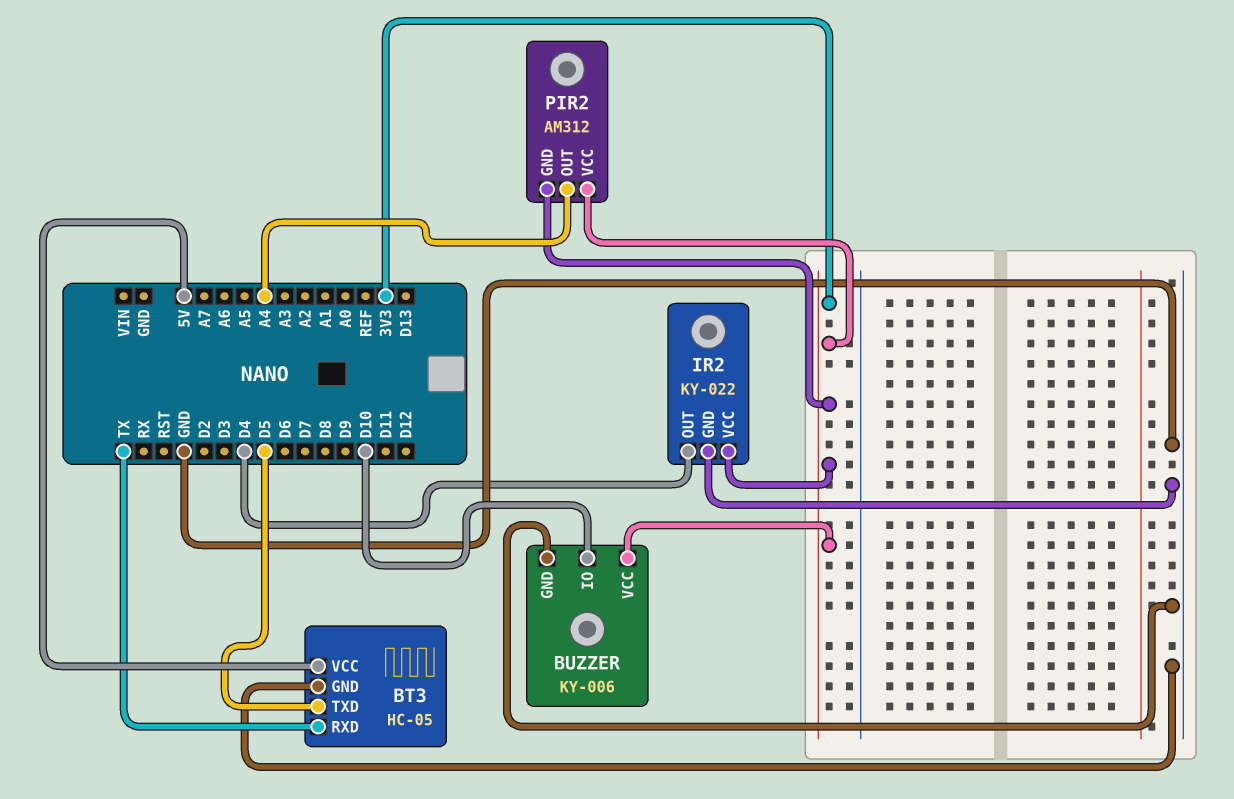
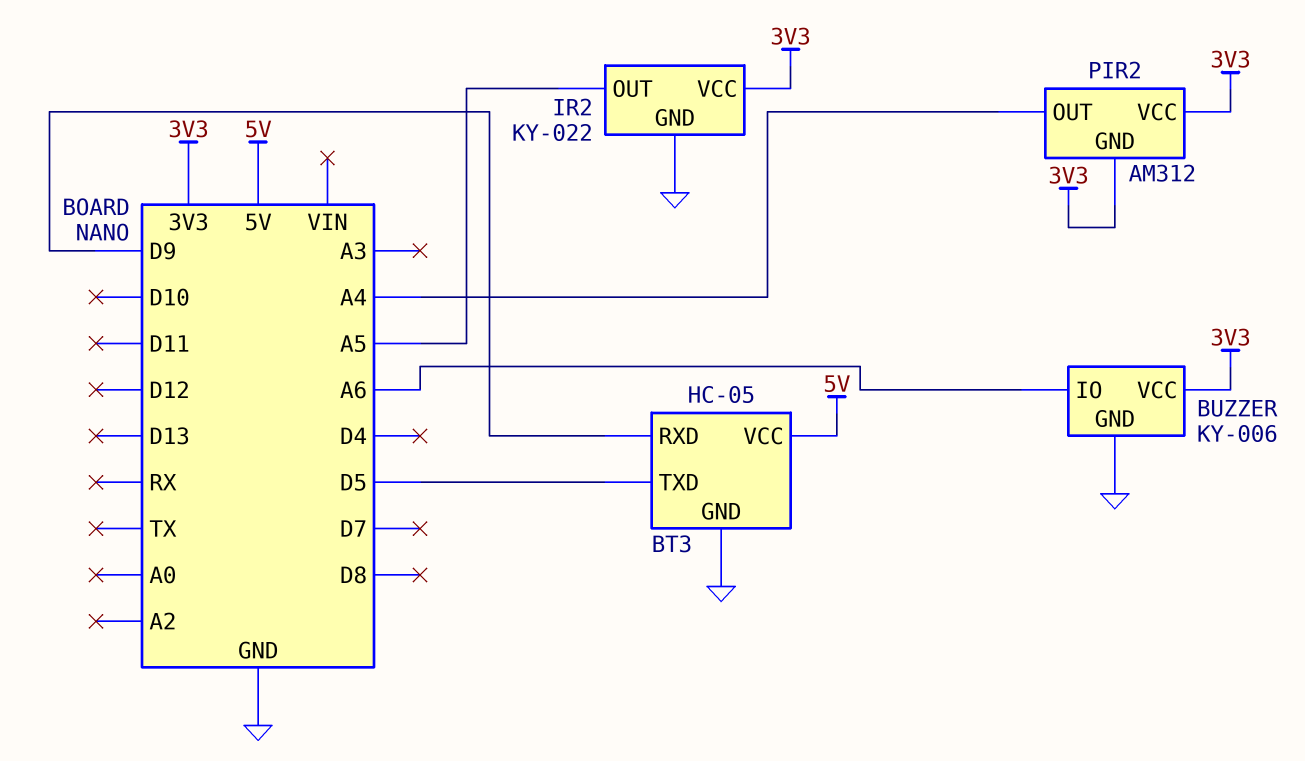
BT3 pin RXD: TX -> D9
BUZZER pin IO: D10 -> A6
IR2 pin OUT: D4 -> A5

